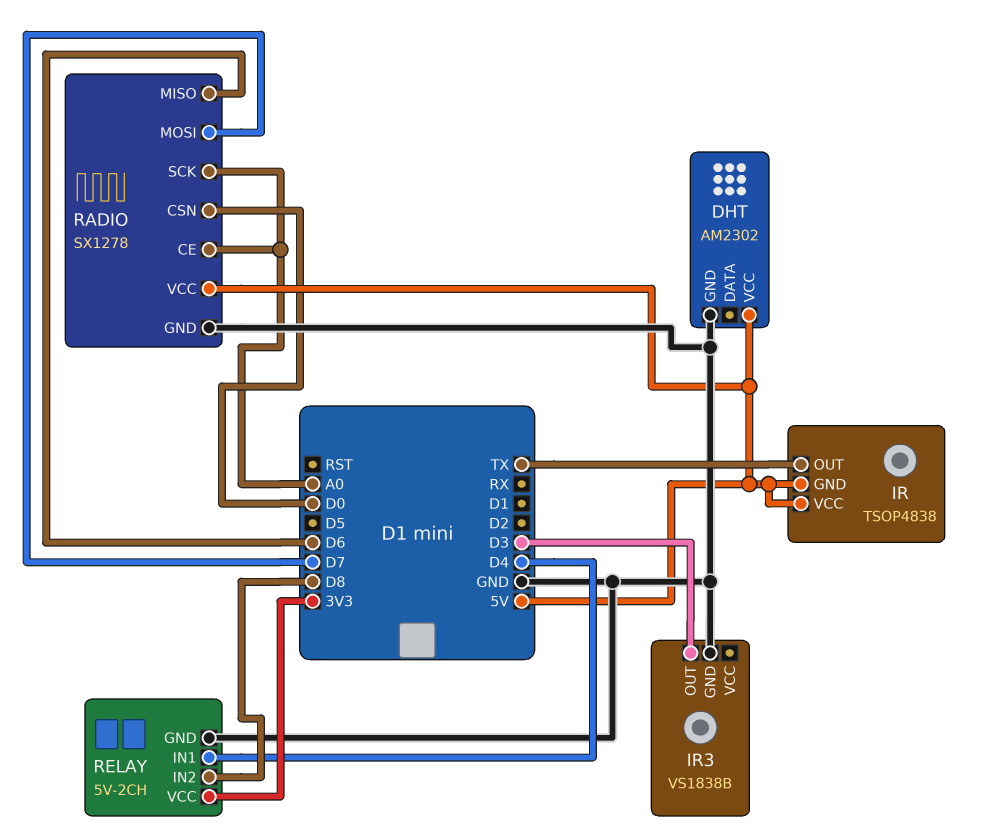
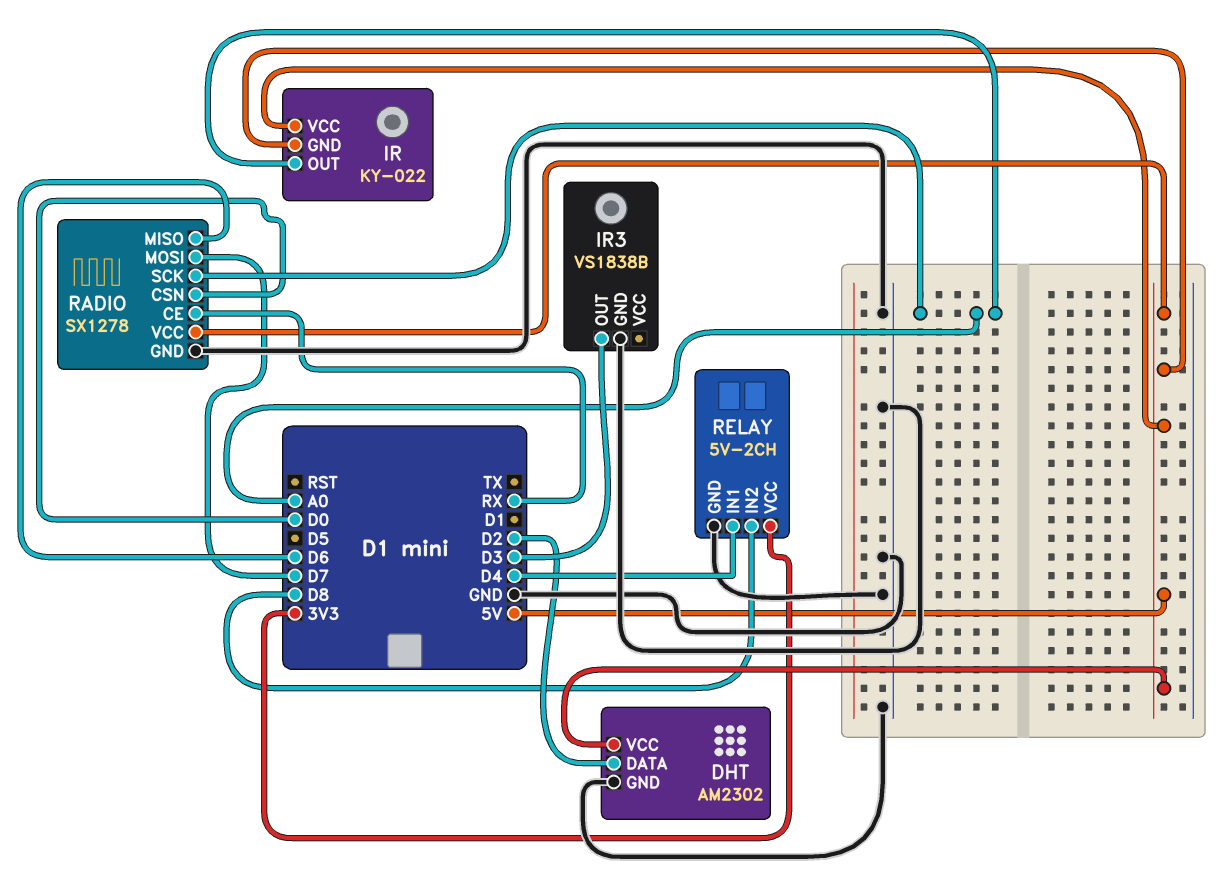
DHT pin DATA: none -> D2
IR: TSOP4838 -> KY-022
IR pin OUT: TX -> A0
RADIO pin CE: A0 -> RX

